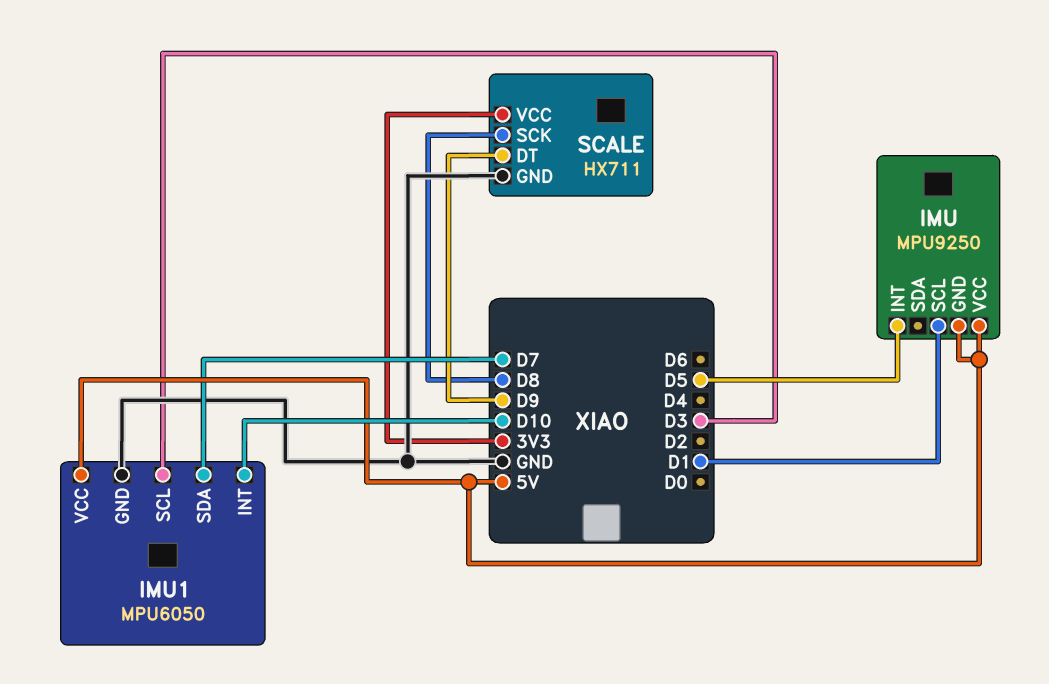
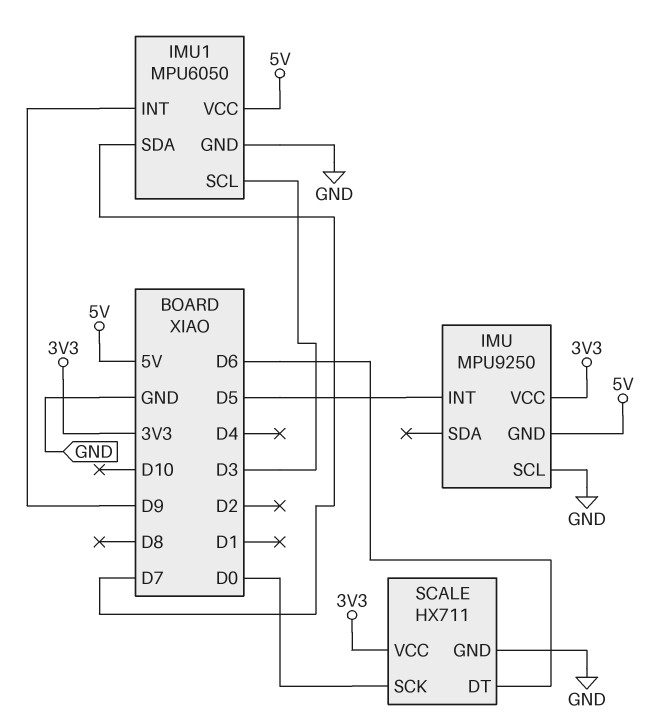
IMU pin SCL: D1 -> GND
IMU pin VCC: 5V -> 3V3
IMU1 pin INT: D10 -> D9
SCALE pin DT: D9 -> D6
SCALE pin SCK: D8 -> D0

